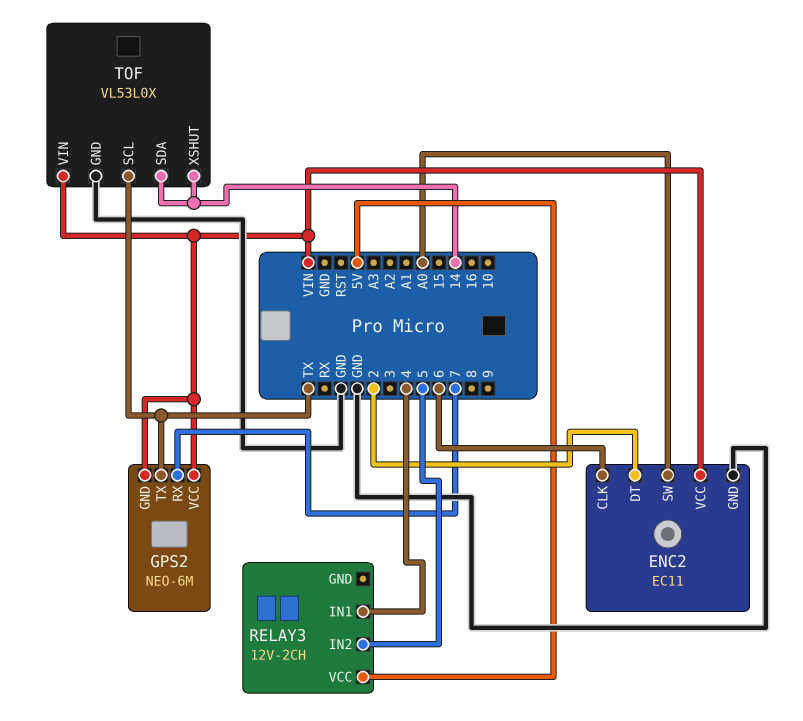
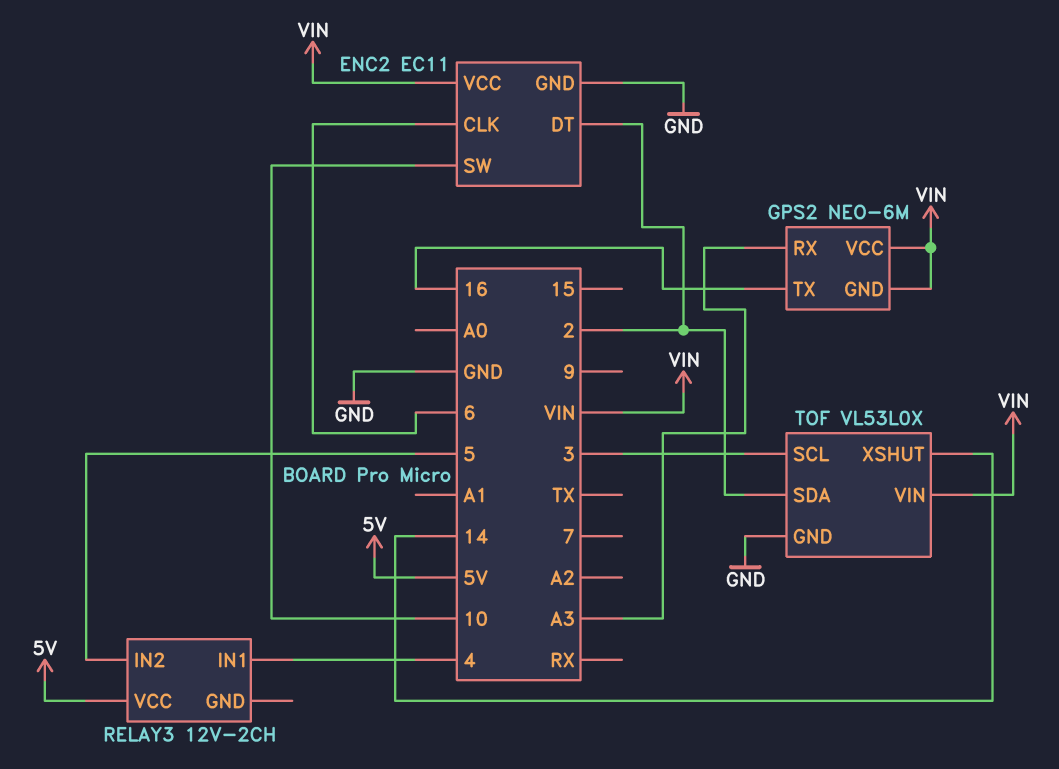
ENC2 pin SW: A0 -> 10
GPS2 pin RX: 7 -> A3
GPS2 pin TX: TX -> 16
TOF pin SCL: TX -> 3
TOF pin SDA: 14 -> 2

